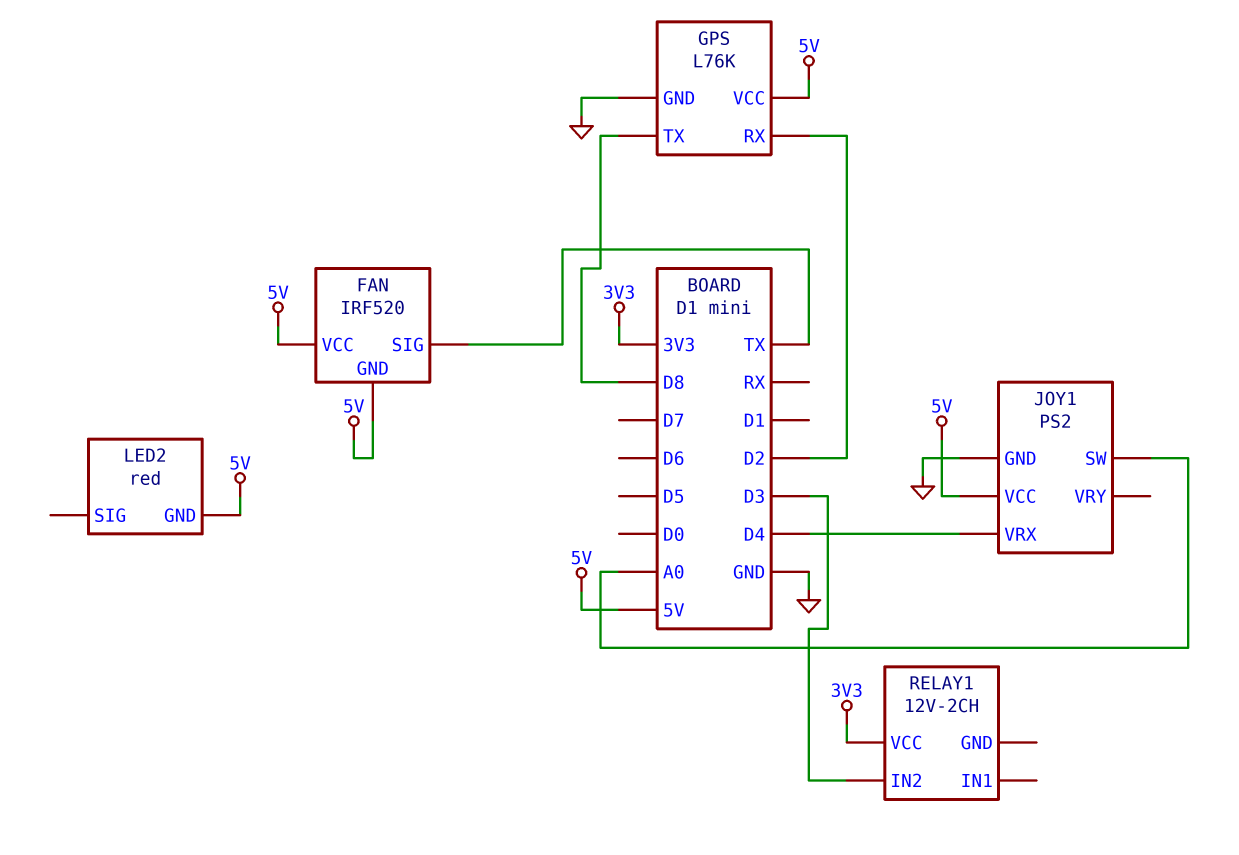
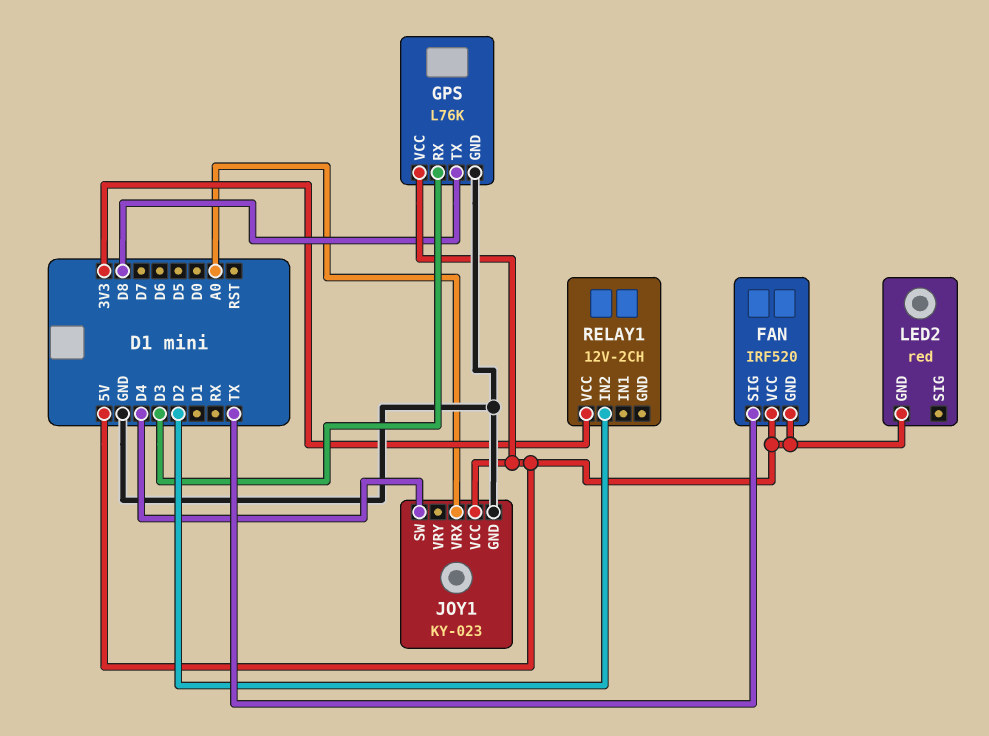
GPS pin RX: D2 -> D3
JOY1: PS2 -> KY-023
JOY1 pin SW: A0 -> D4
JOY1 pin VRX: D4 -> A0
RELAY1 pin IN2: D3 -> D2

